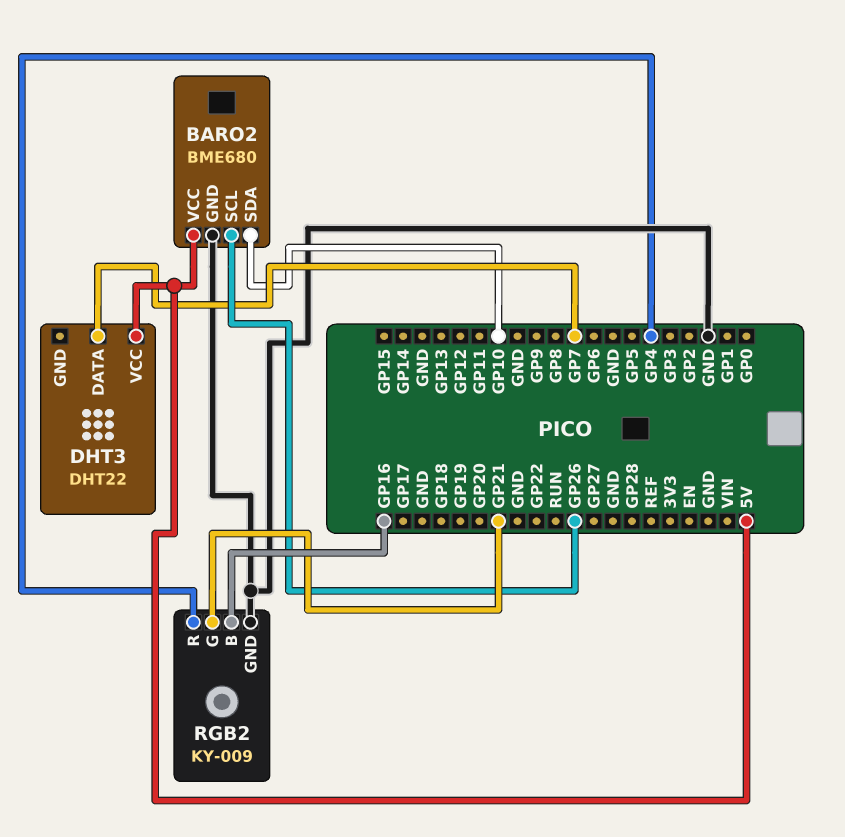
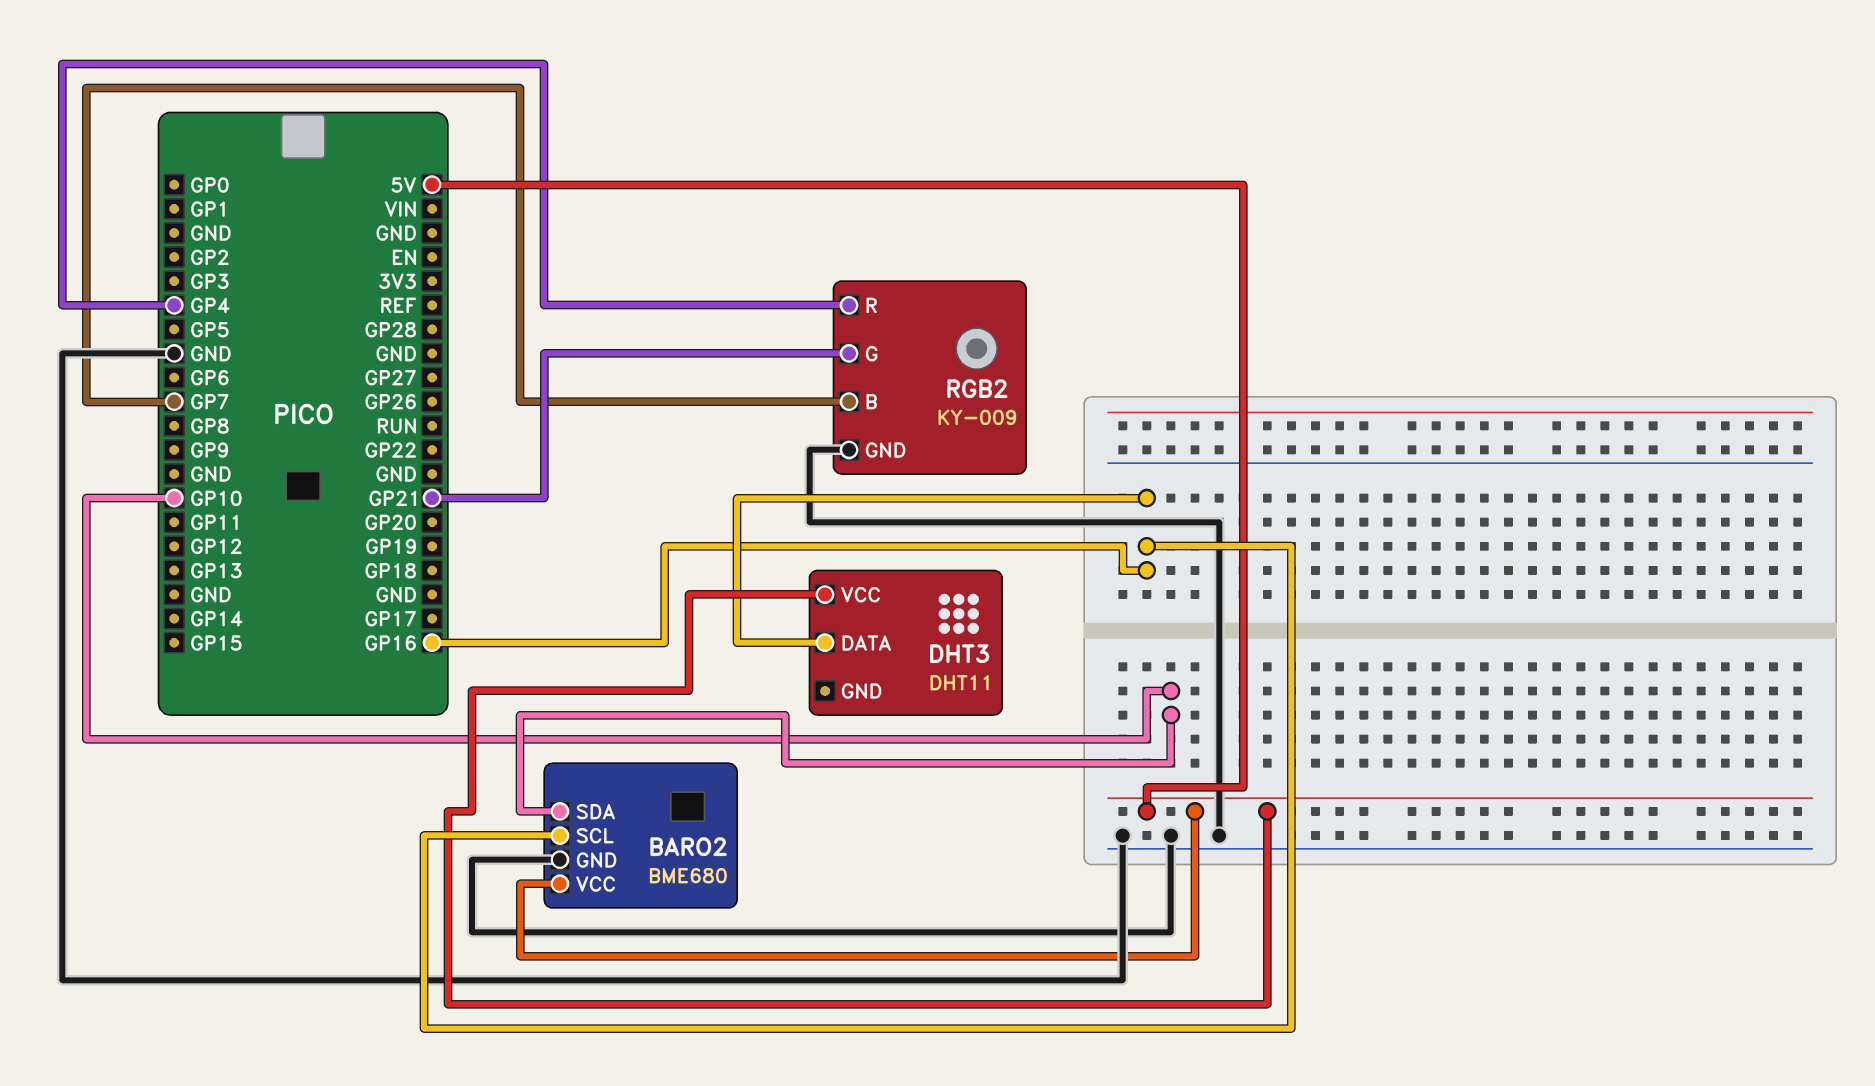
BARO2 pin SCL: GP26 -> GP16
DHT3: DHT22 -> DHT11
DHT3 pin DATA: GP7 -> GP16
RGB2 pin B: GP16 -> GP7

